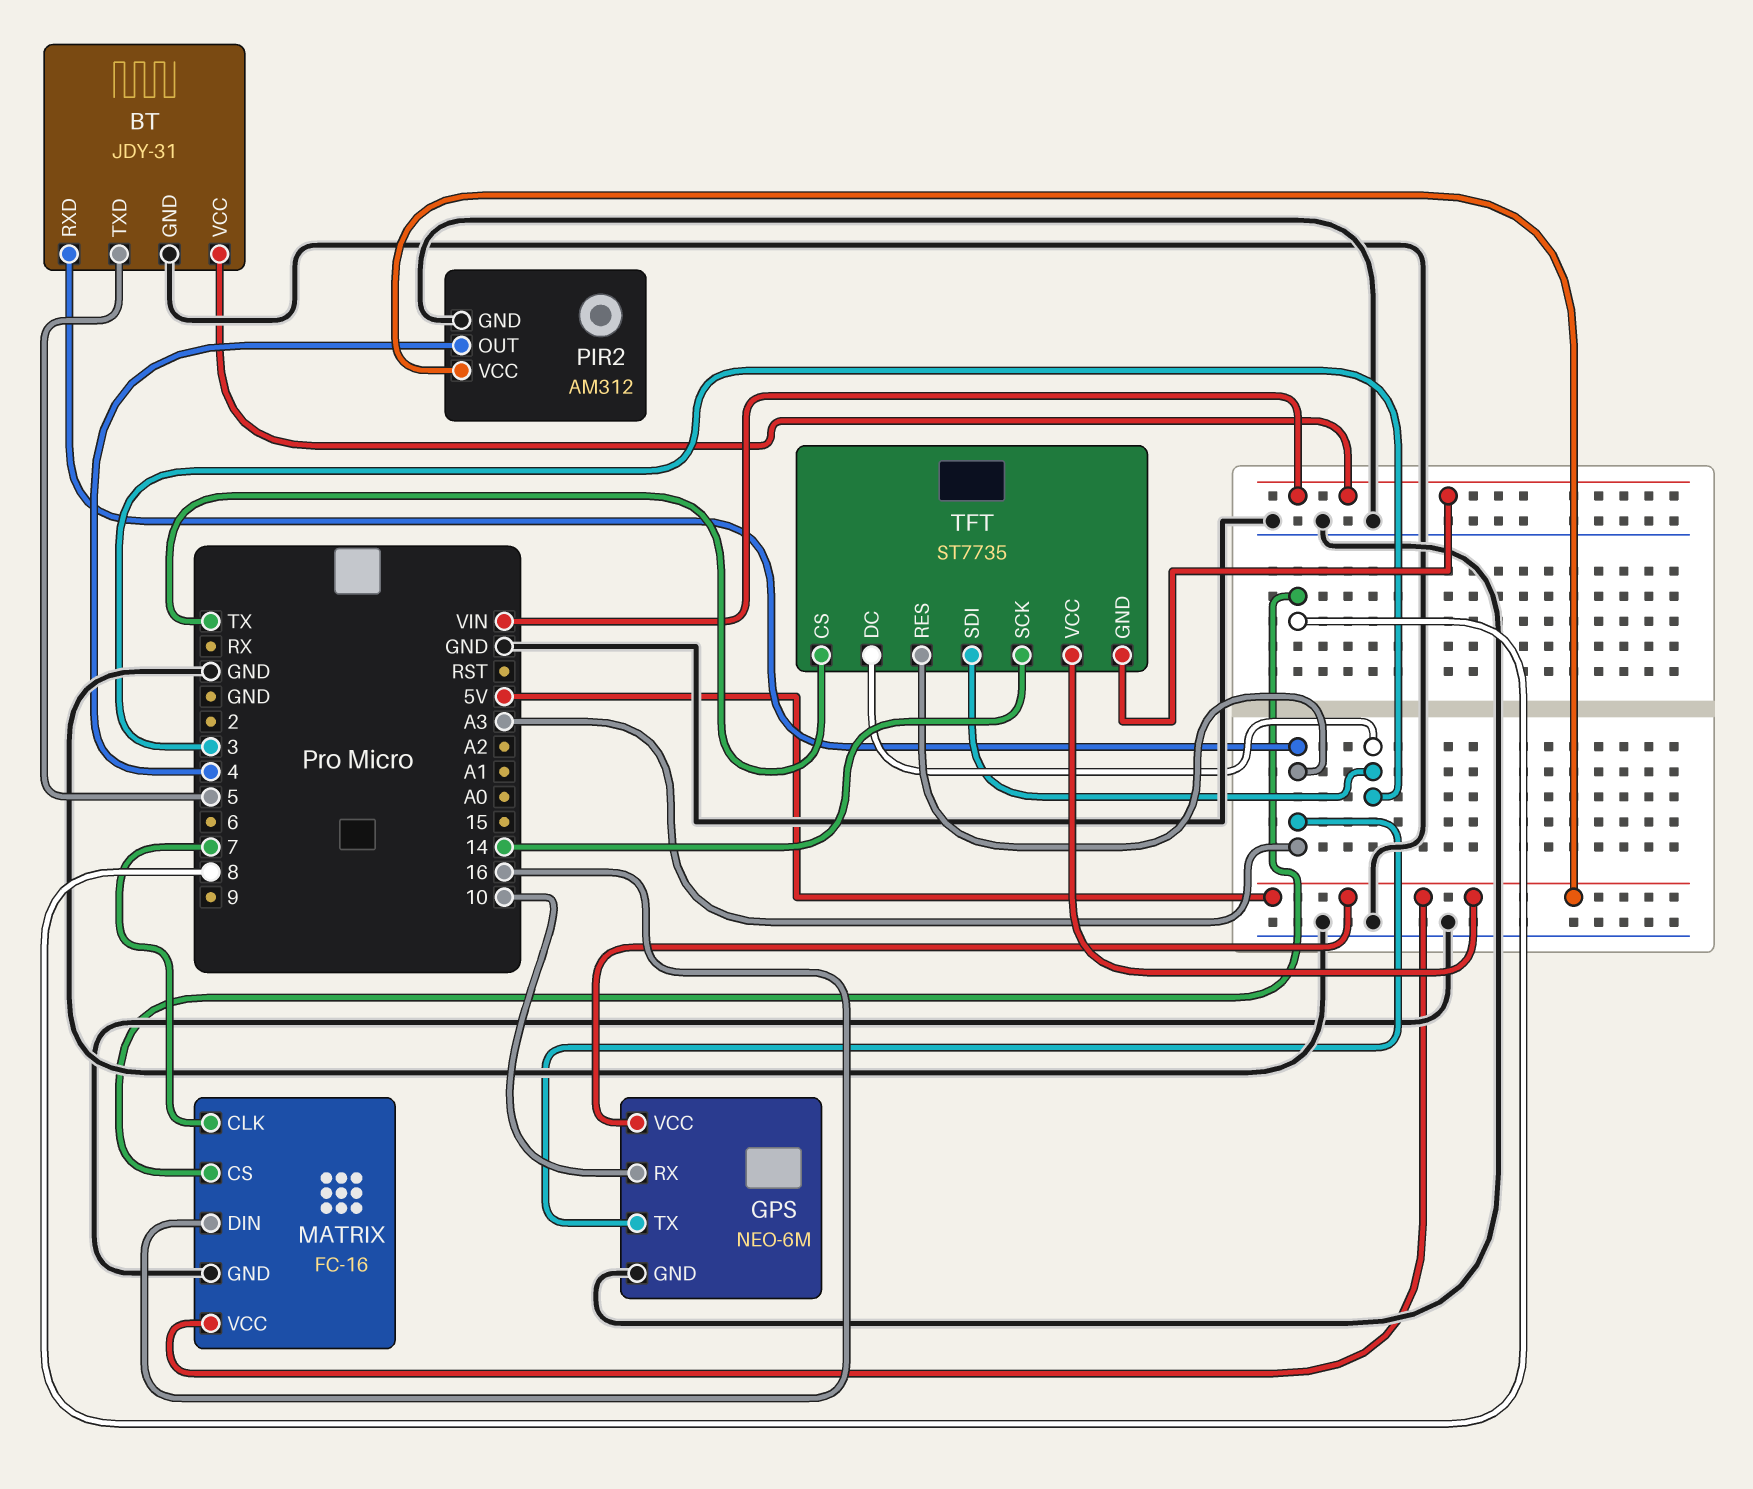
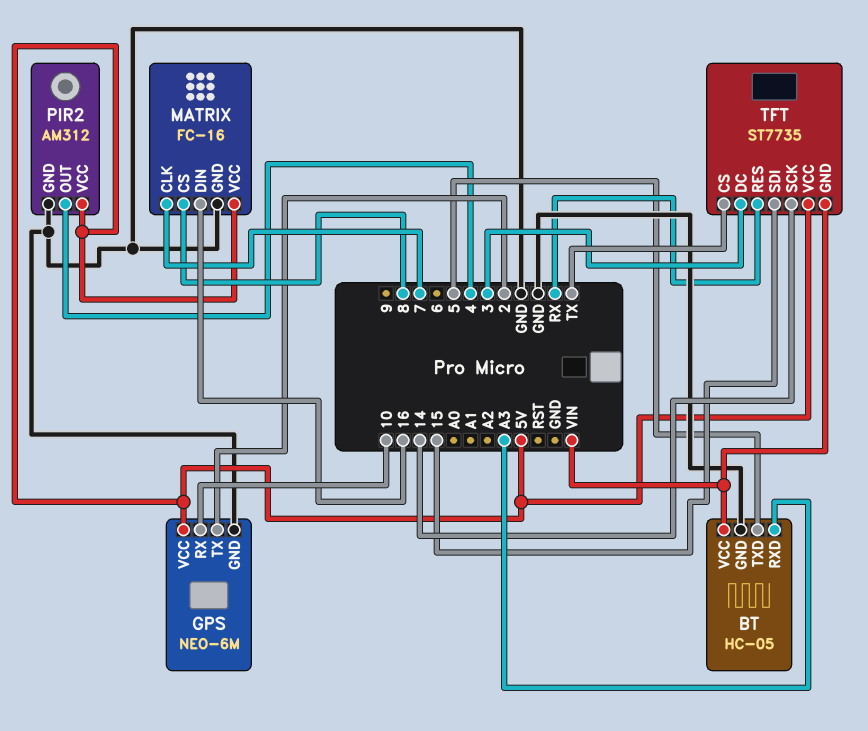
BT: JDY-31 -> HC-05
GPS pin TX: A3 -> 2
TFT pin RES: A3 -> RX
TFT pin SDI: 3 -> 15

